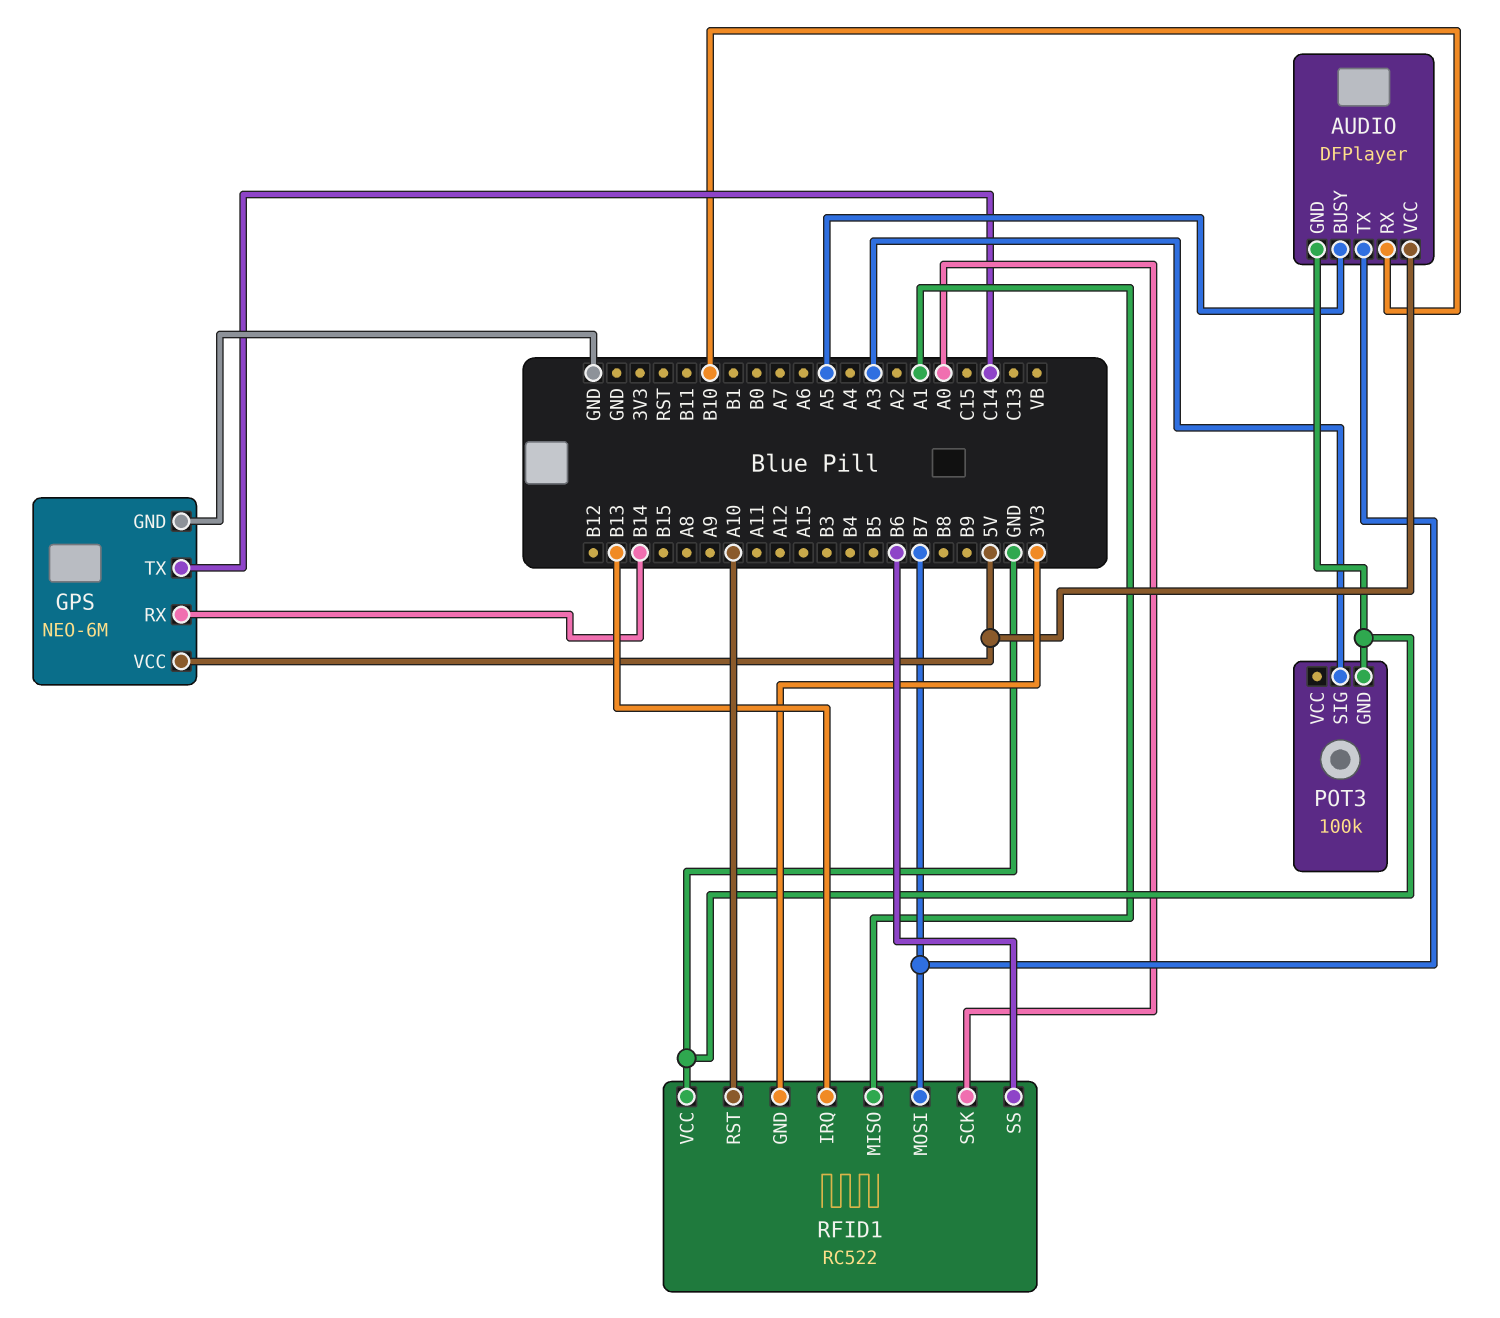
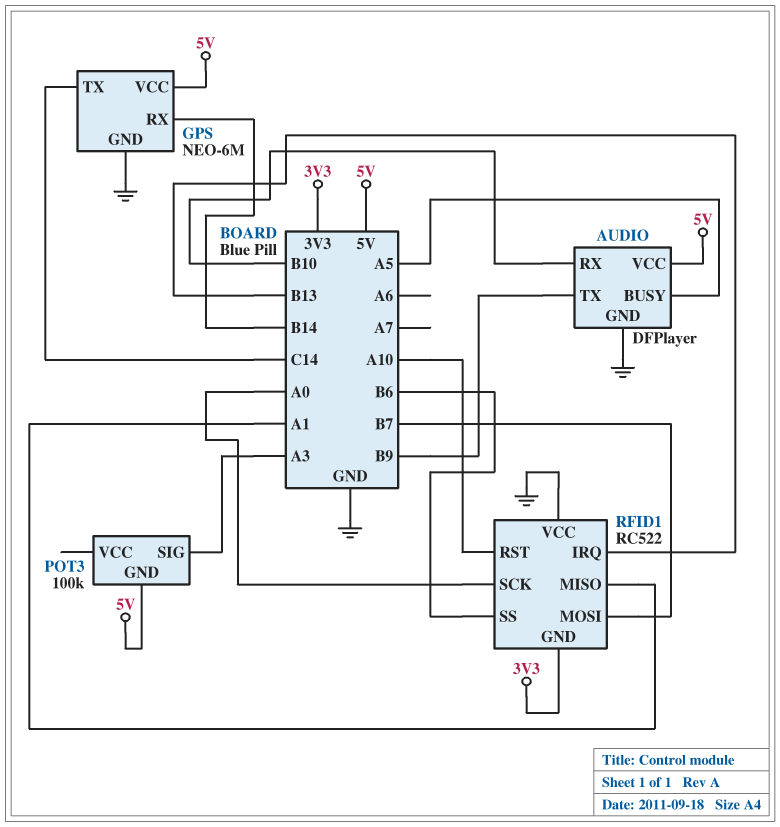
AUDIO pin TX: B7 -> B9
POT3 pin GND: GND -> 5V

